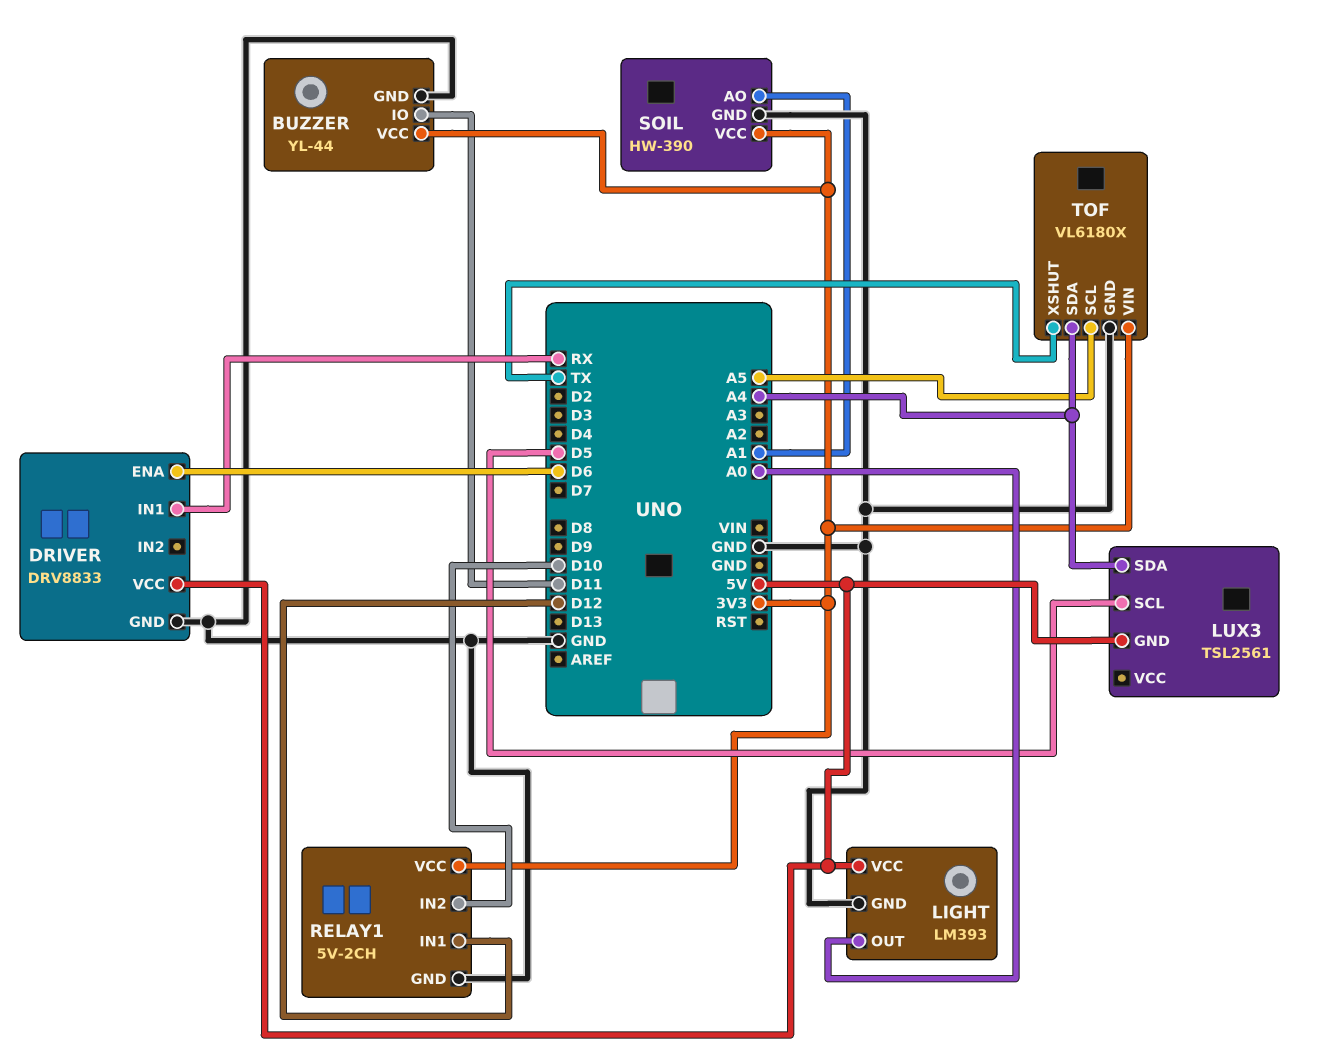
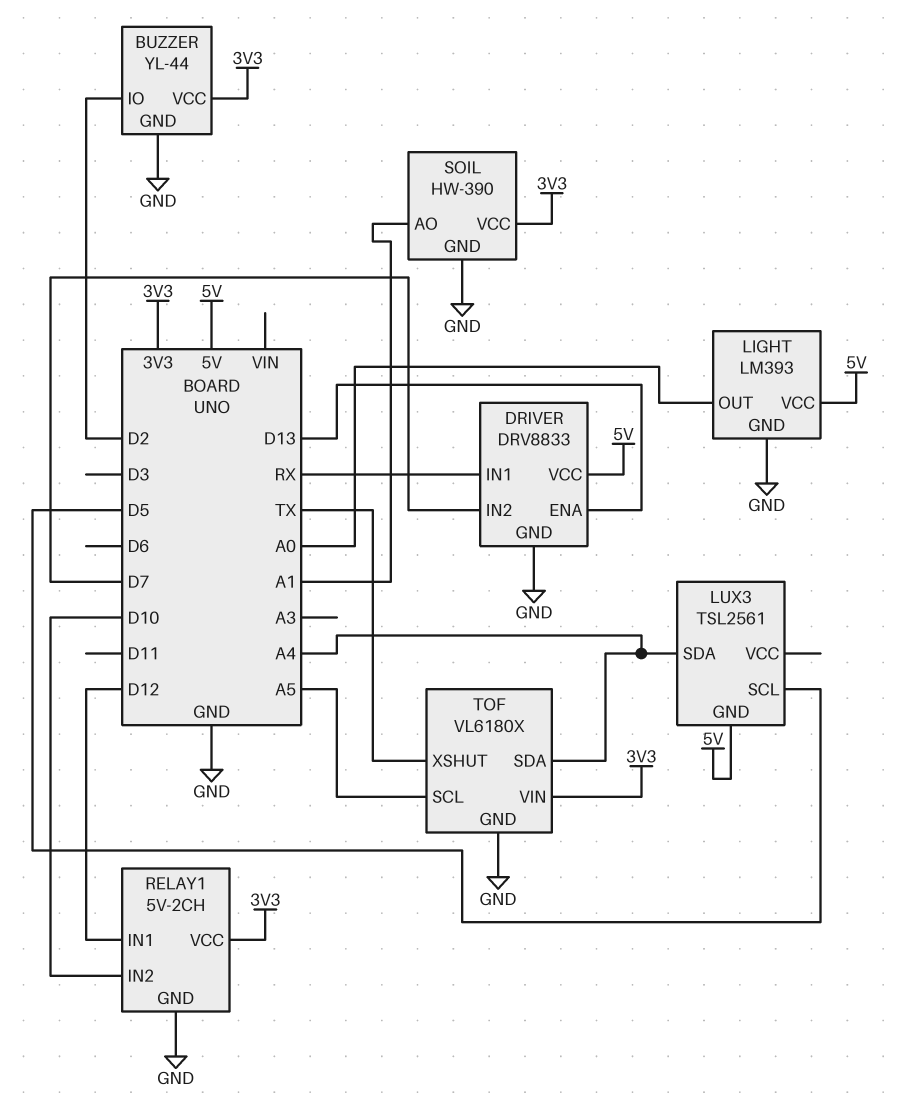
BUZZER pin IO: D11 -> D2
DRIVER pin ENA: D6 -> D13
DRIVER pin IN2: none -> D7

